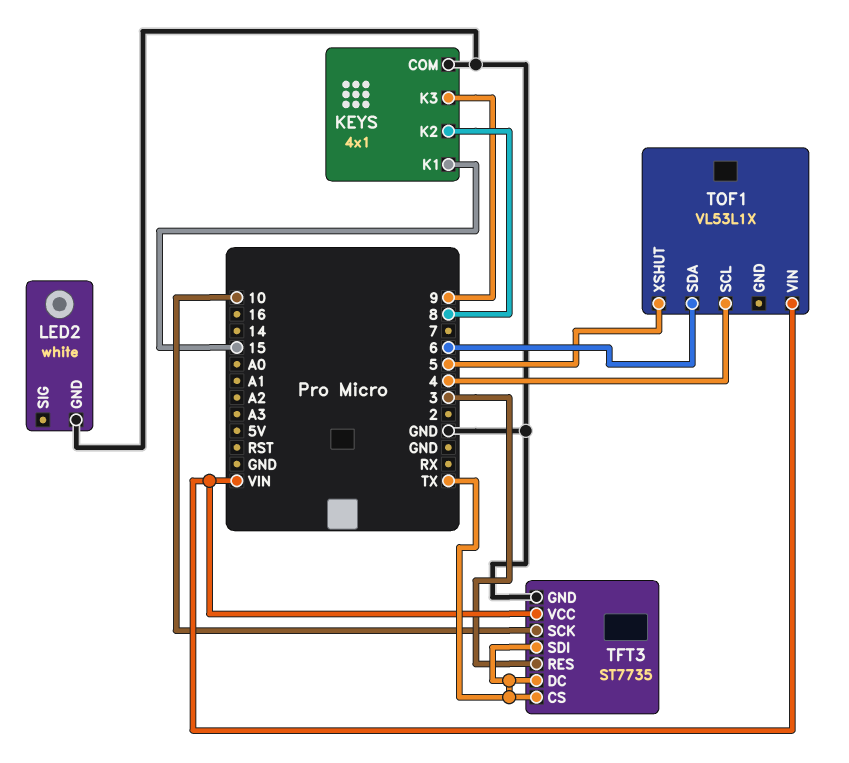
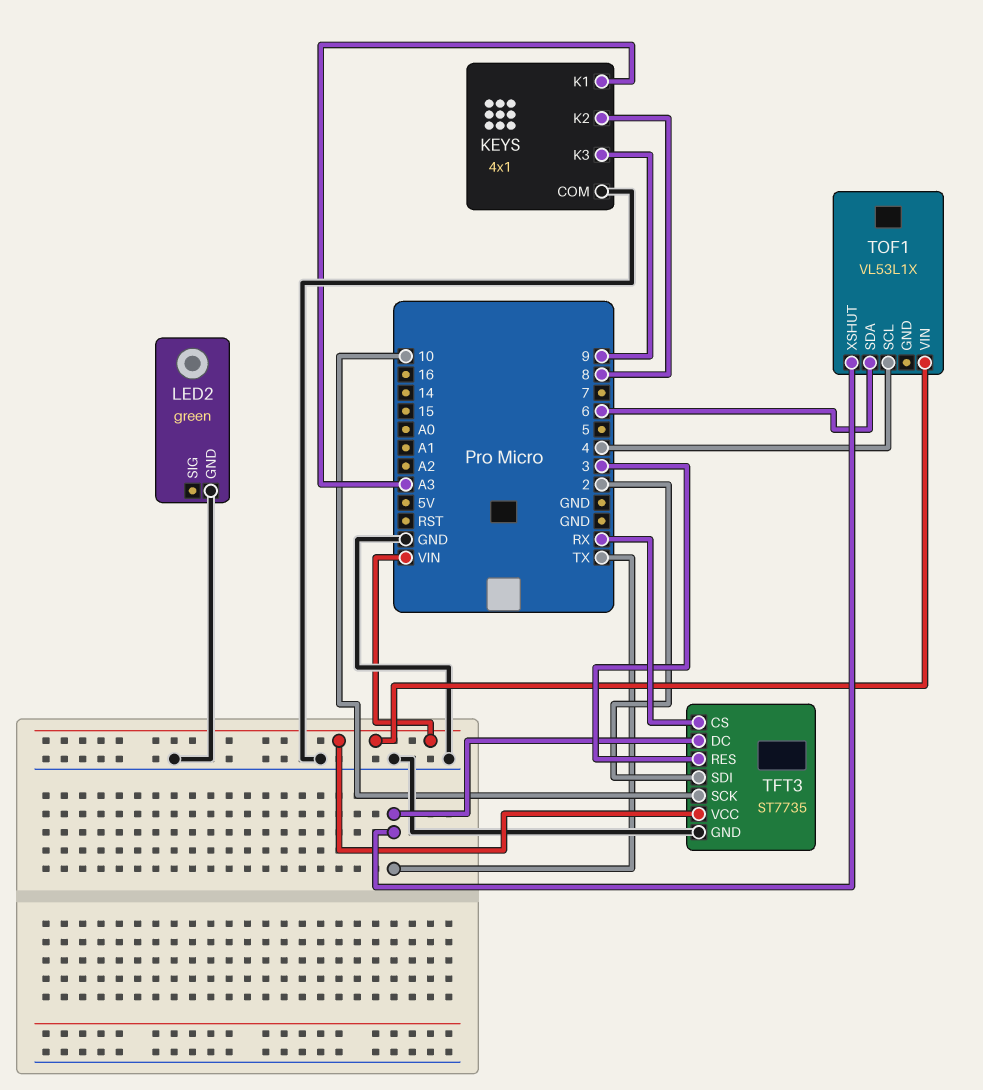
KEYS pin K1: 15 -> A3
LED2: white -> green
TFT3 pin CS: TX -> RX
TFT3 pin SDI: TX -> 2
TOF1 pin XSHUT: 5 -> TX

